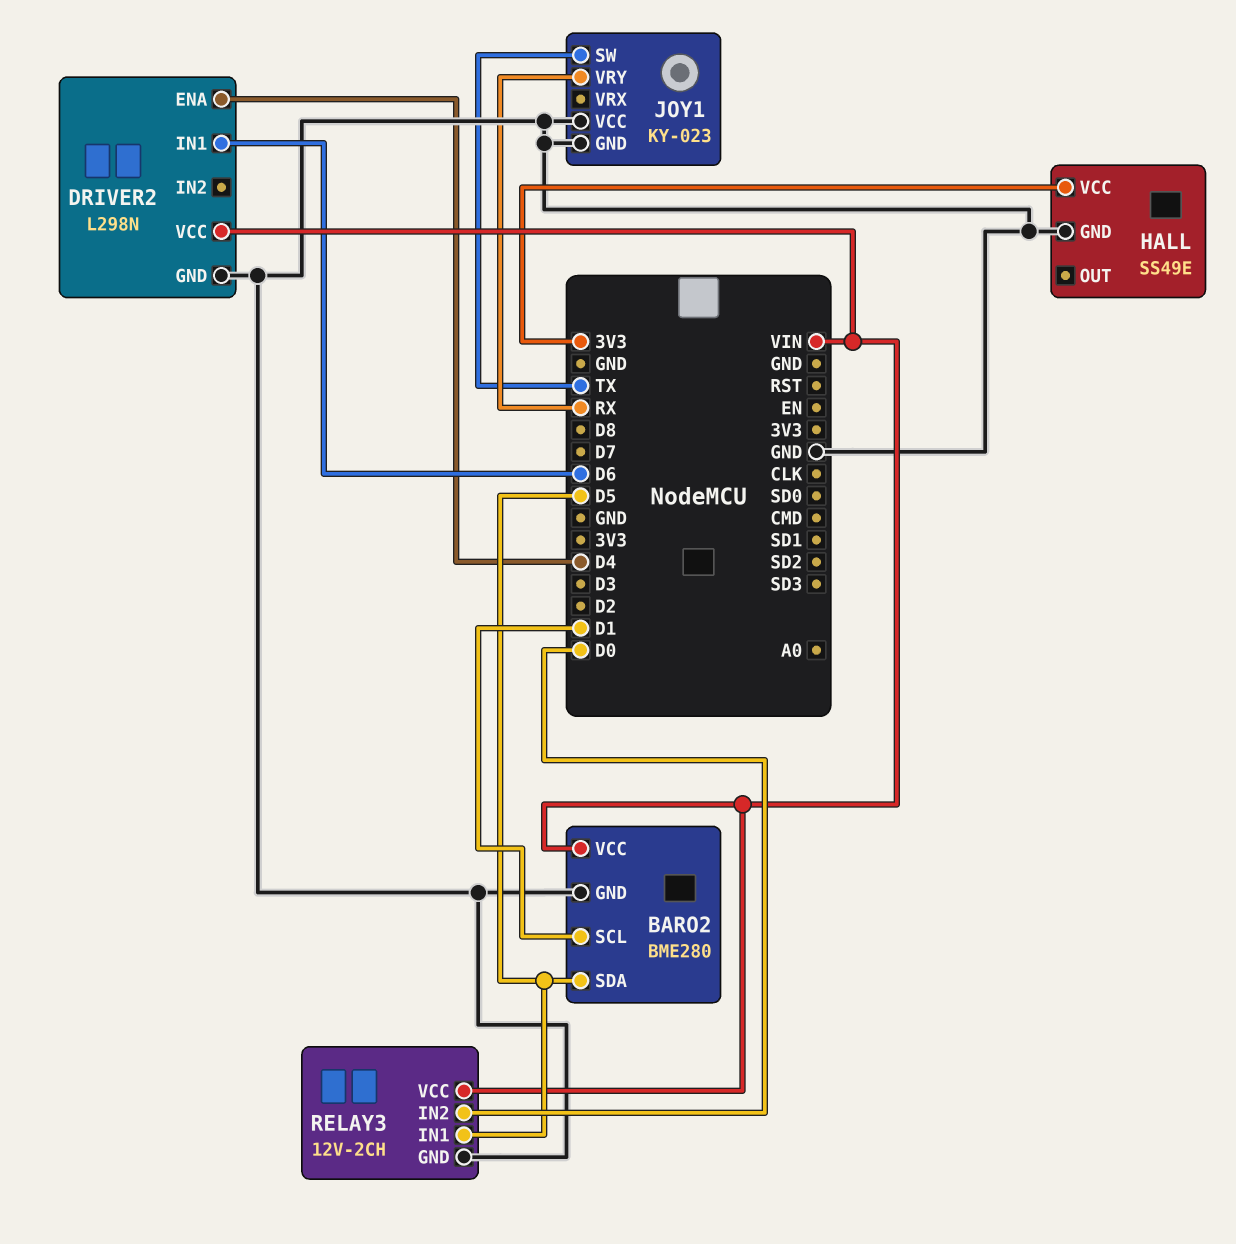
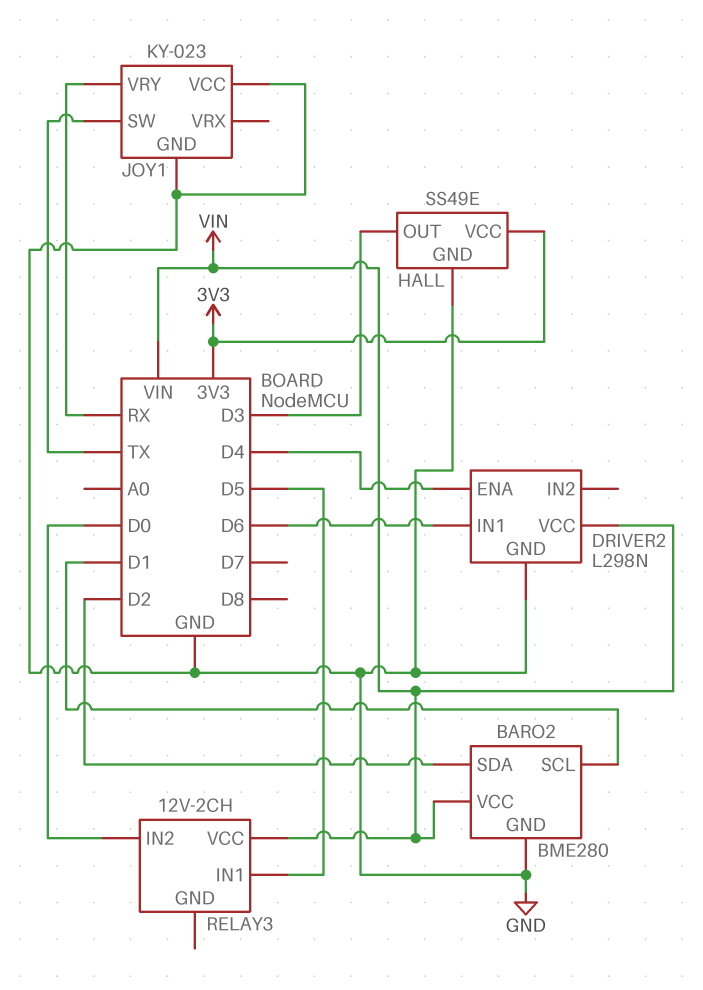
BARO2 pin SDA: D5 -> D2
HALL pin OUT: none -> D3
RELAY3 pin GND: GND -> none

